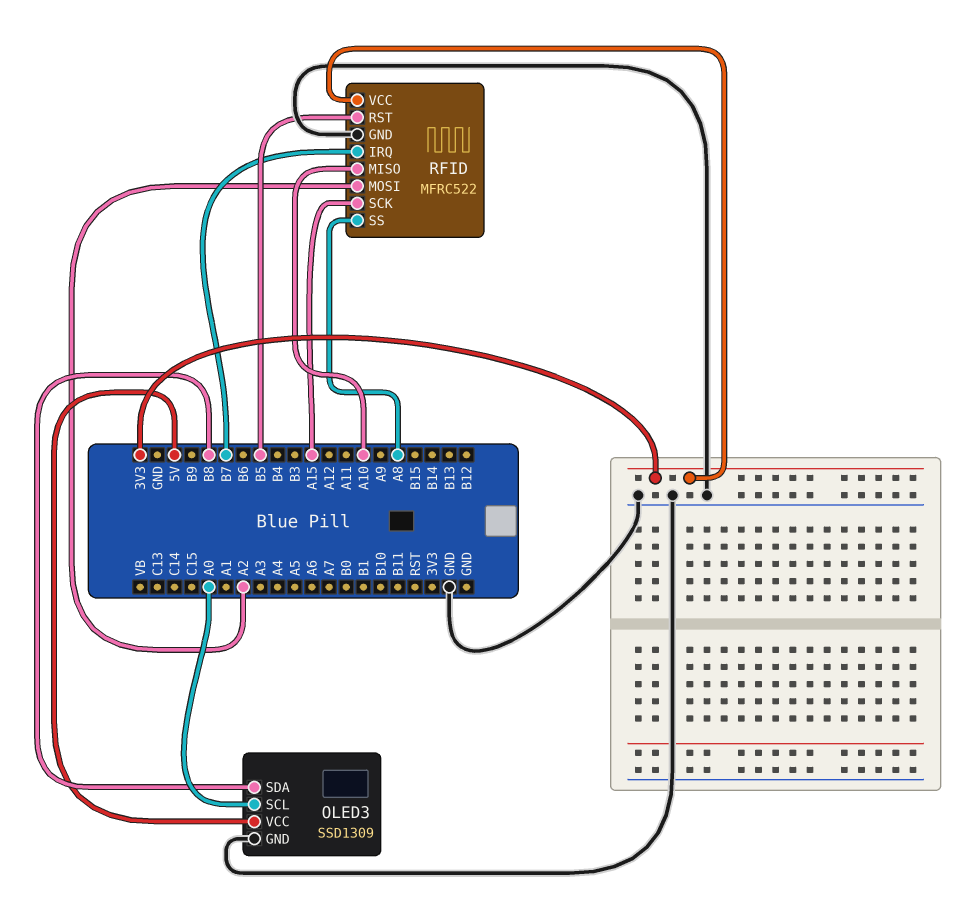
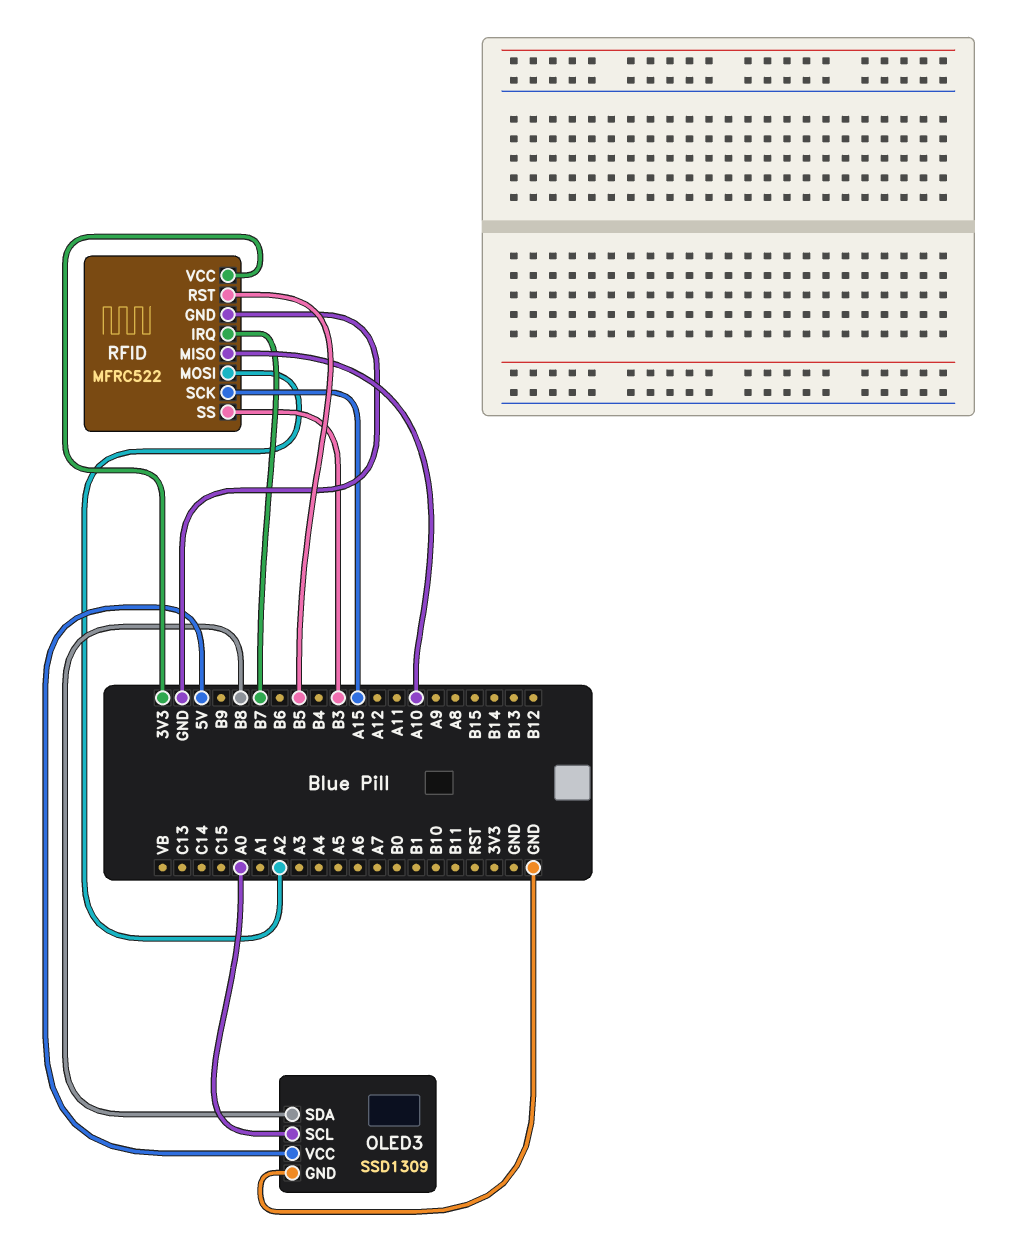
RFID pin SS: A8 -> B3

